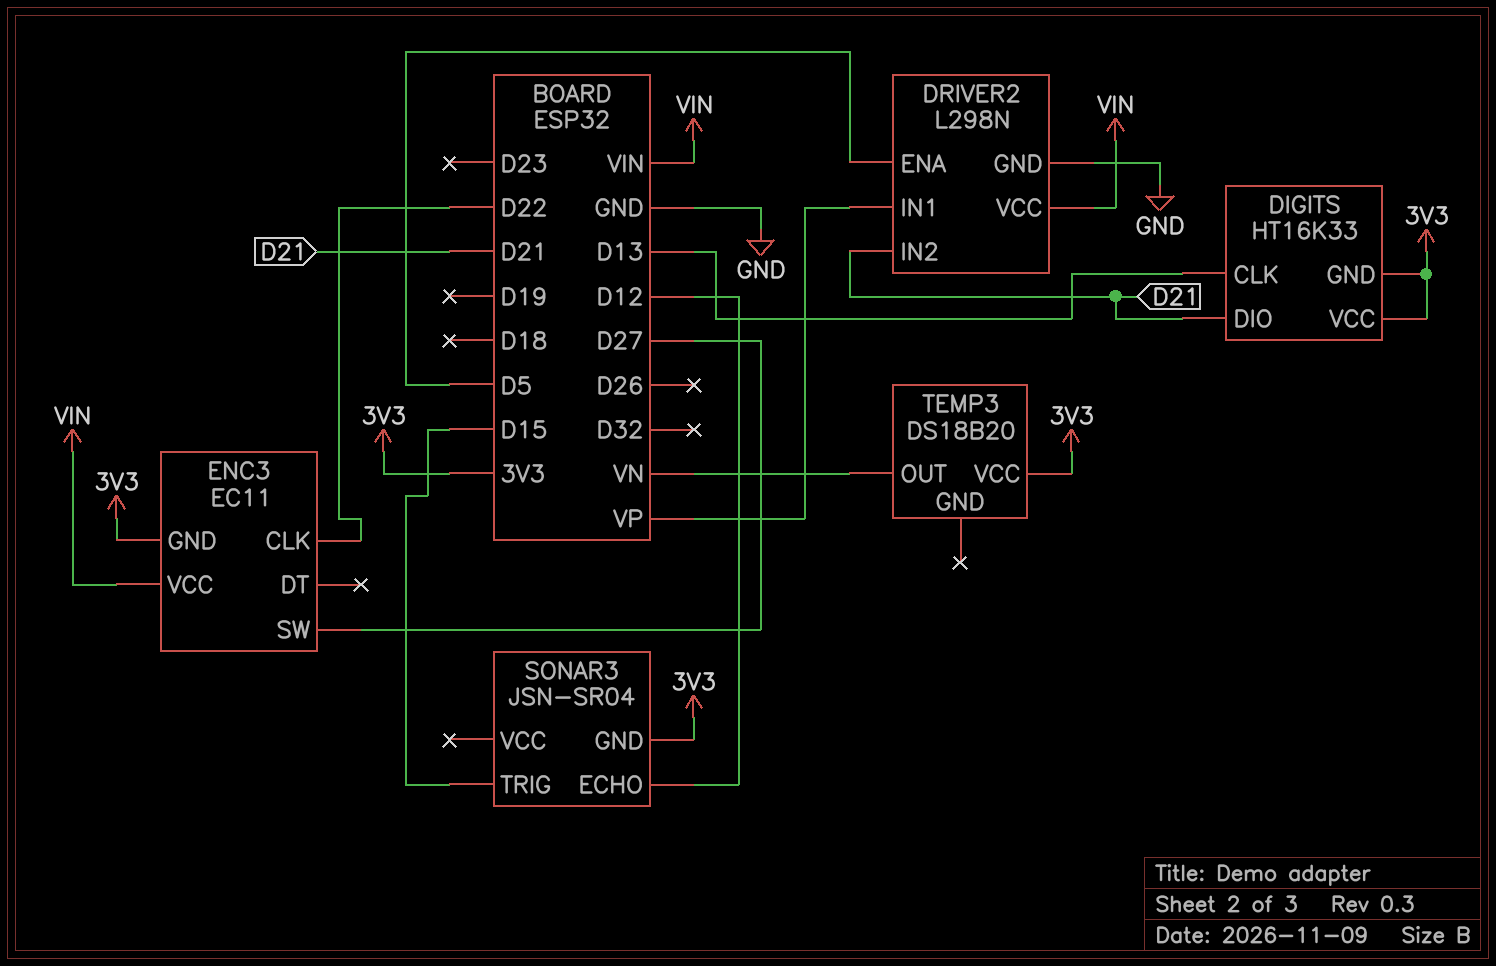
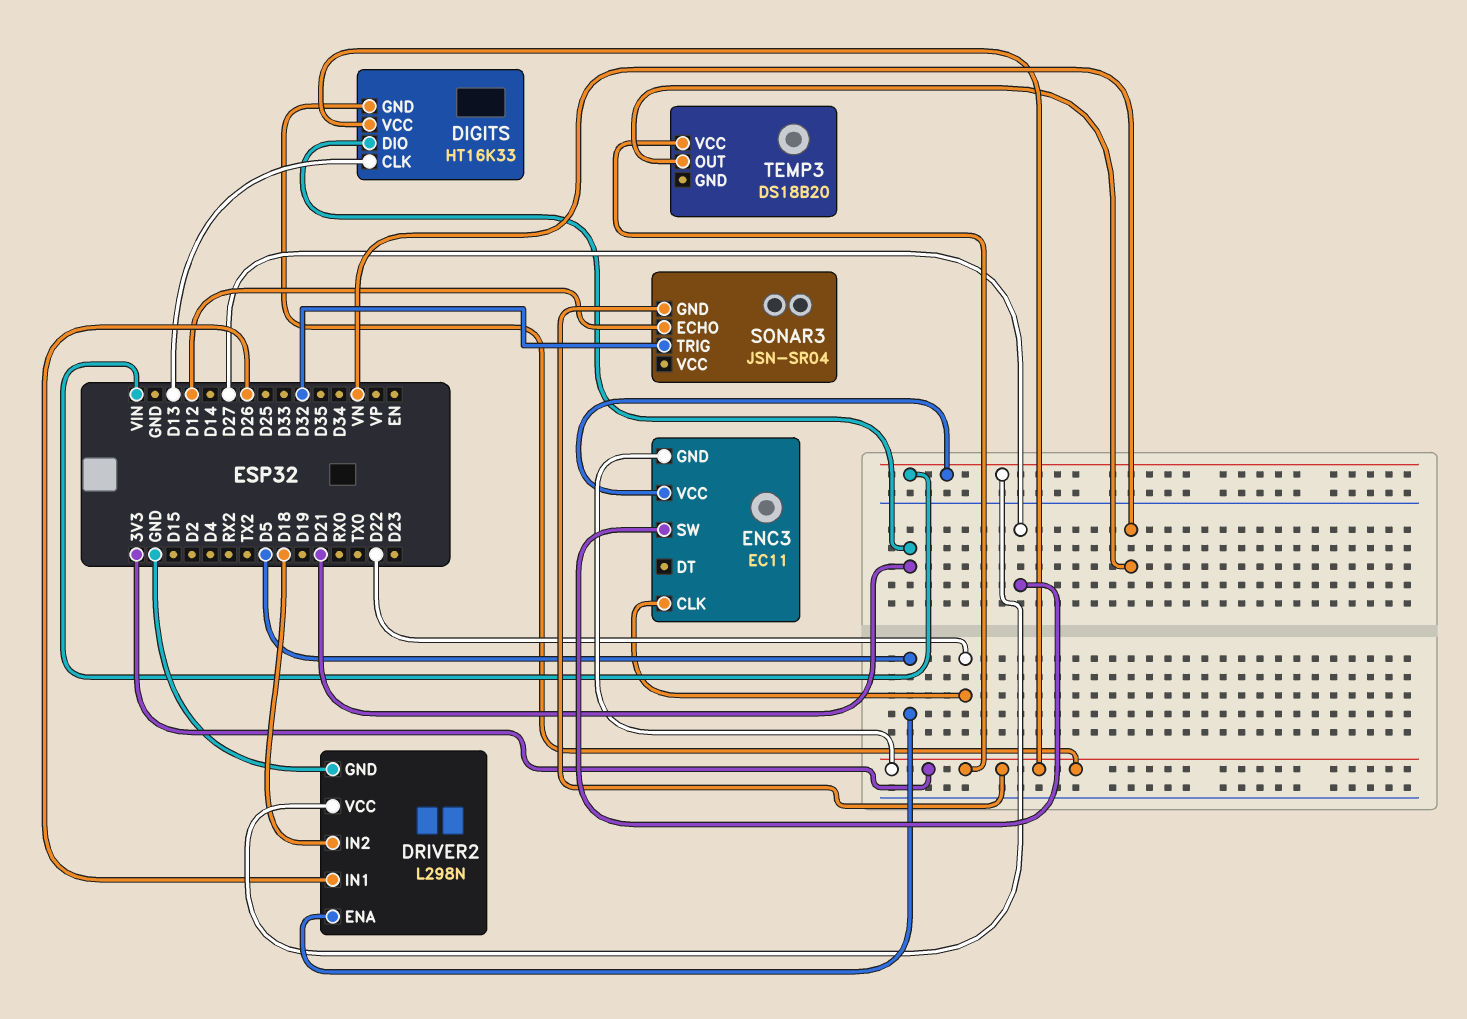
DRIVER2 pin IN1: VP -> D26
DRIVER2 pin IN2: D21 -> D18
SONAR3 pin TRIG: D15 -> D32

